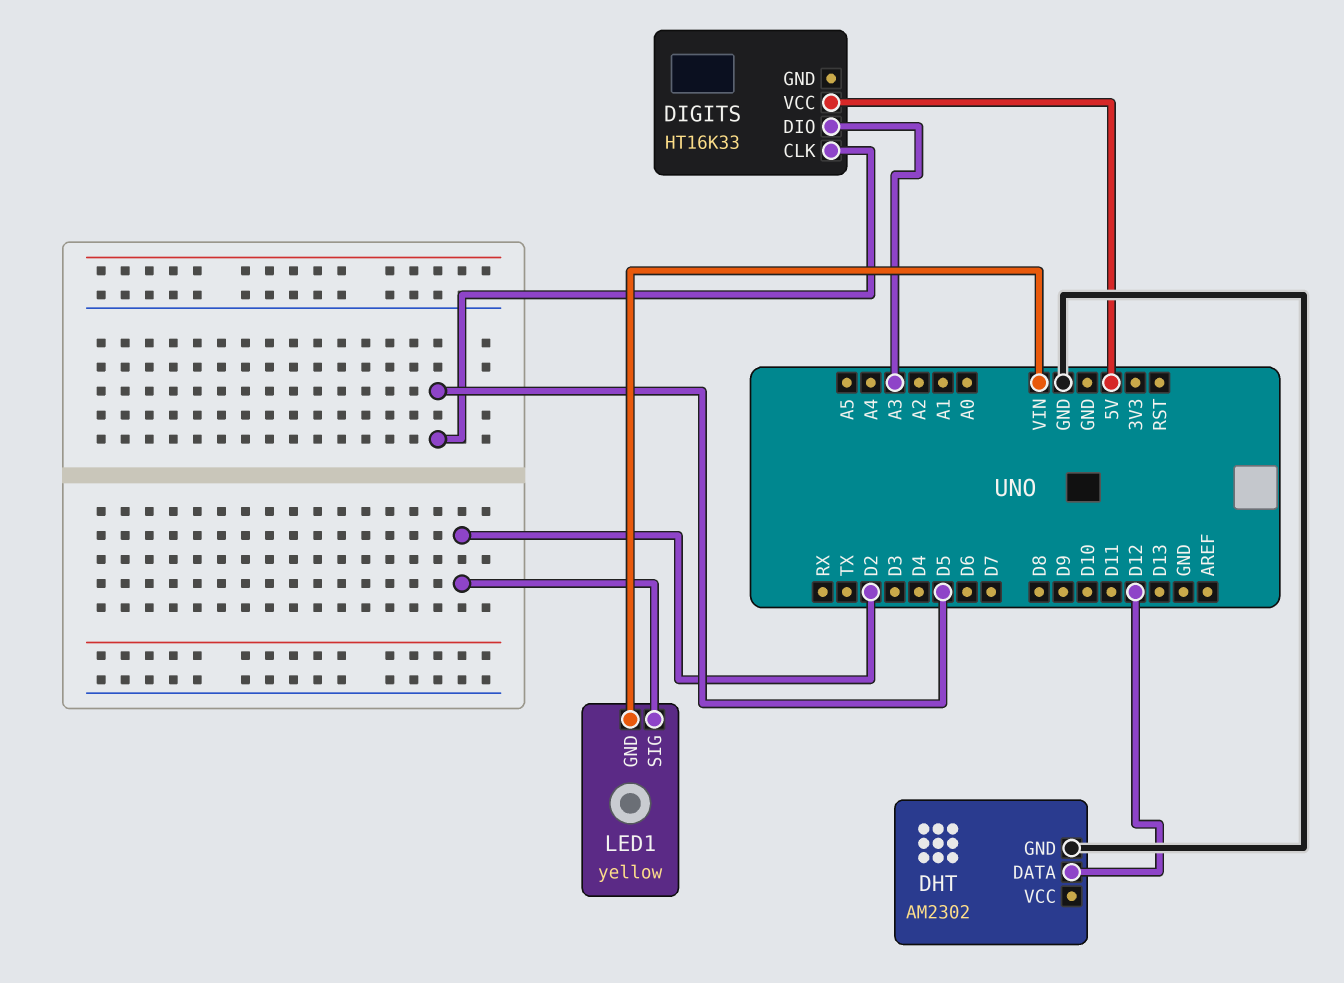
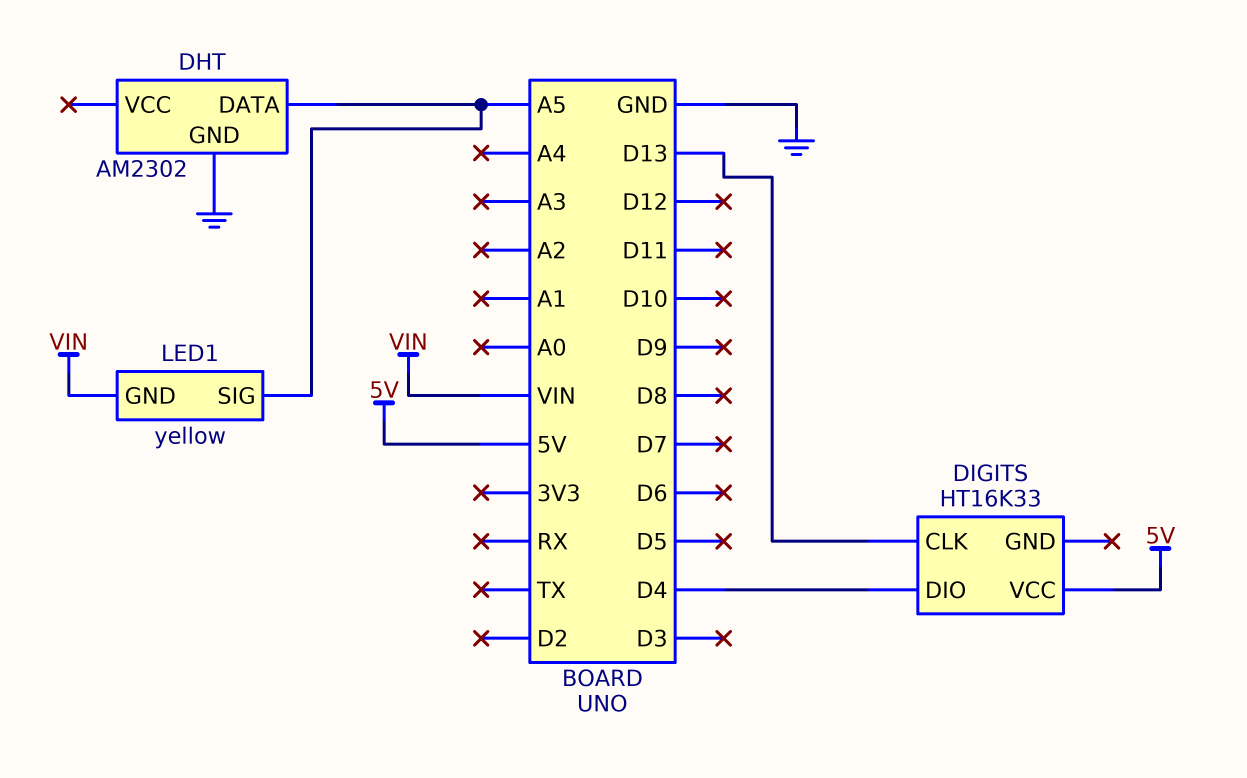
DHT pin DATA: D12 -> A5
DIGITS pin CLK: D5 -> D13
DIGITS pin DIO: A3 -> D4
LED1 pin SIG: D2 -> A5

